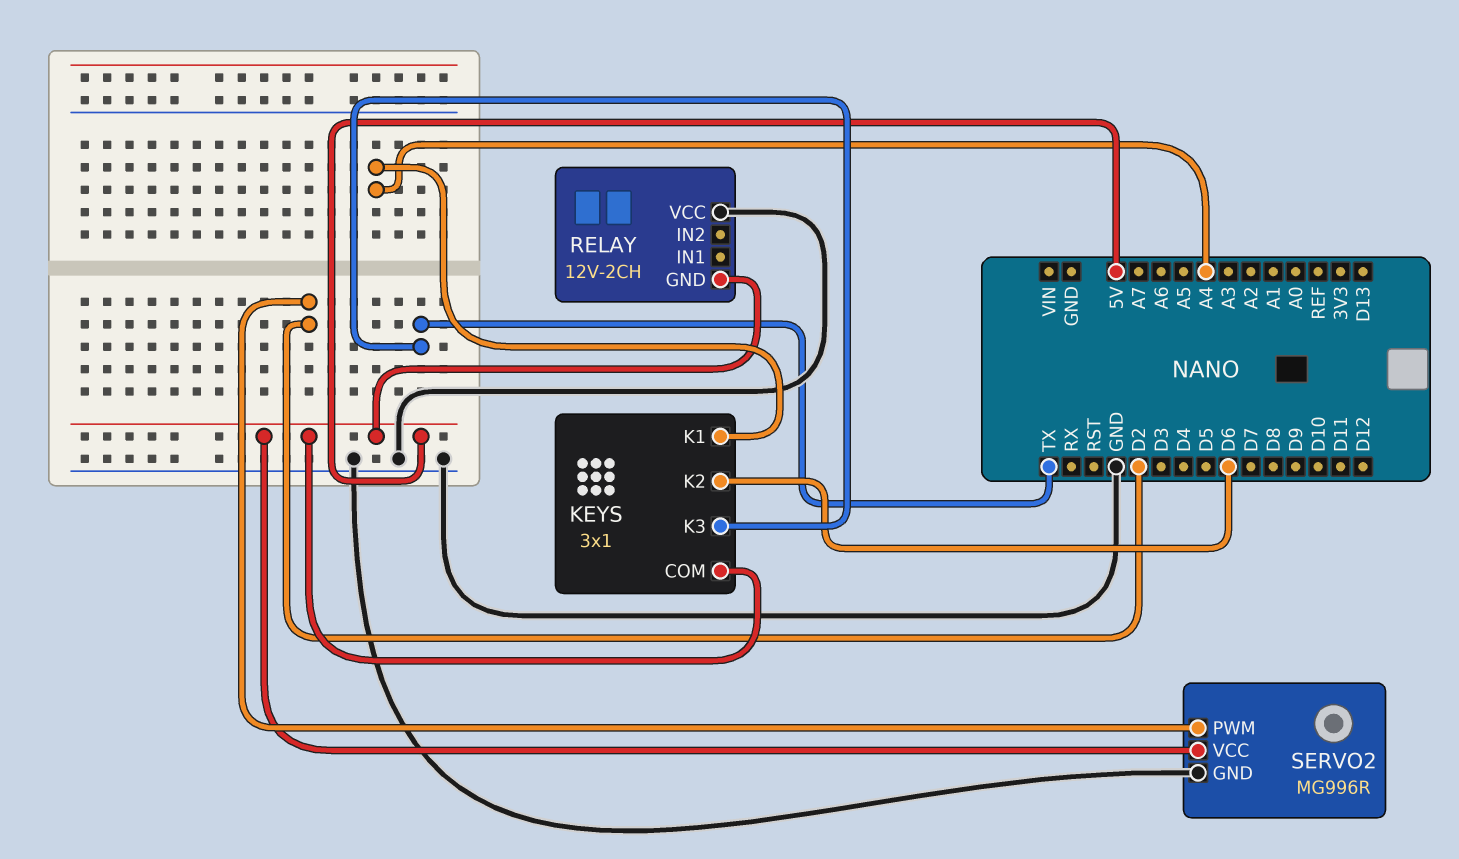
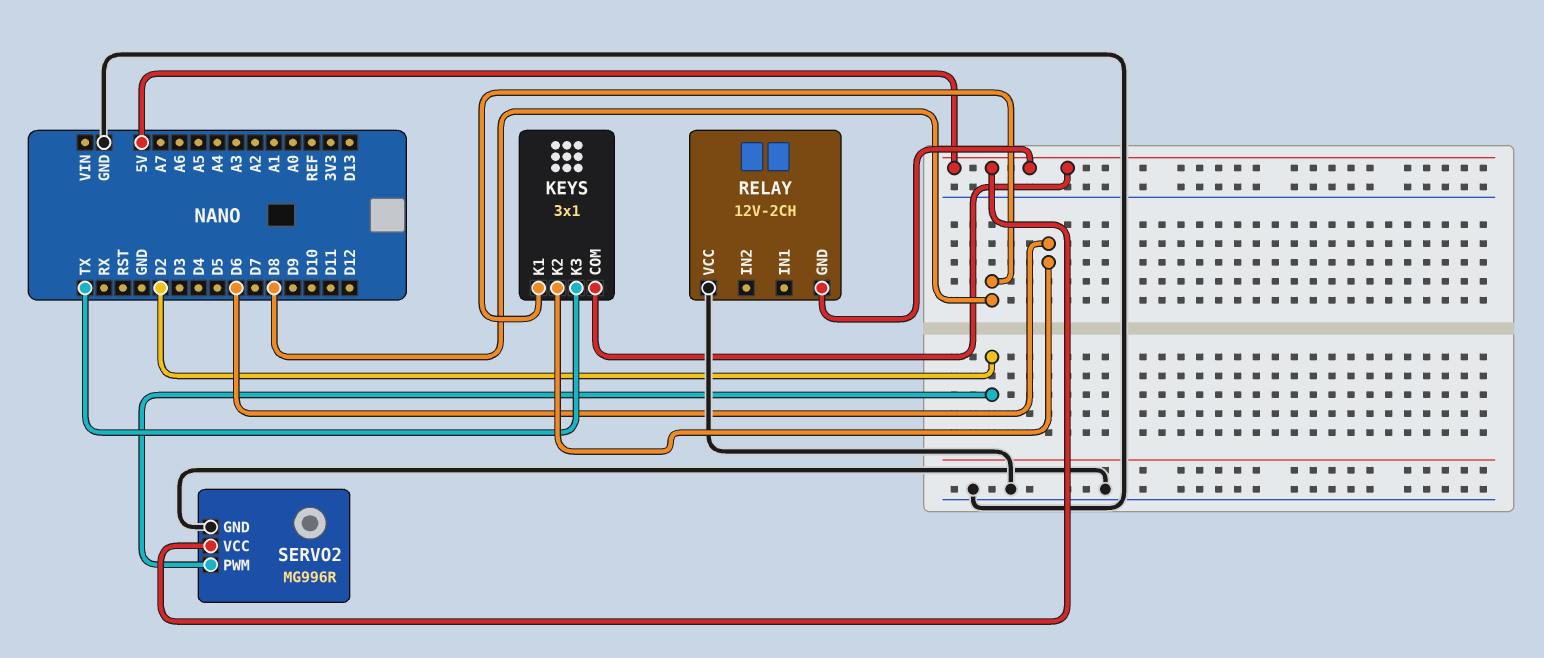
KEYS pin K1: A4 -> D8

